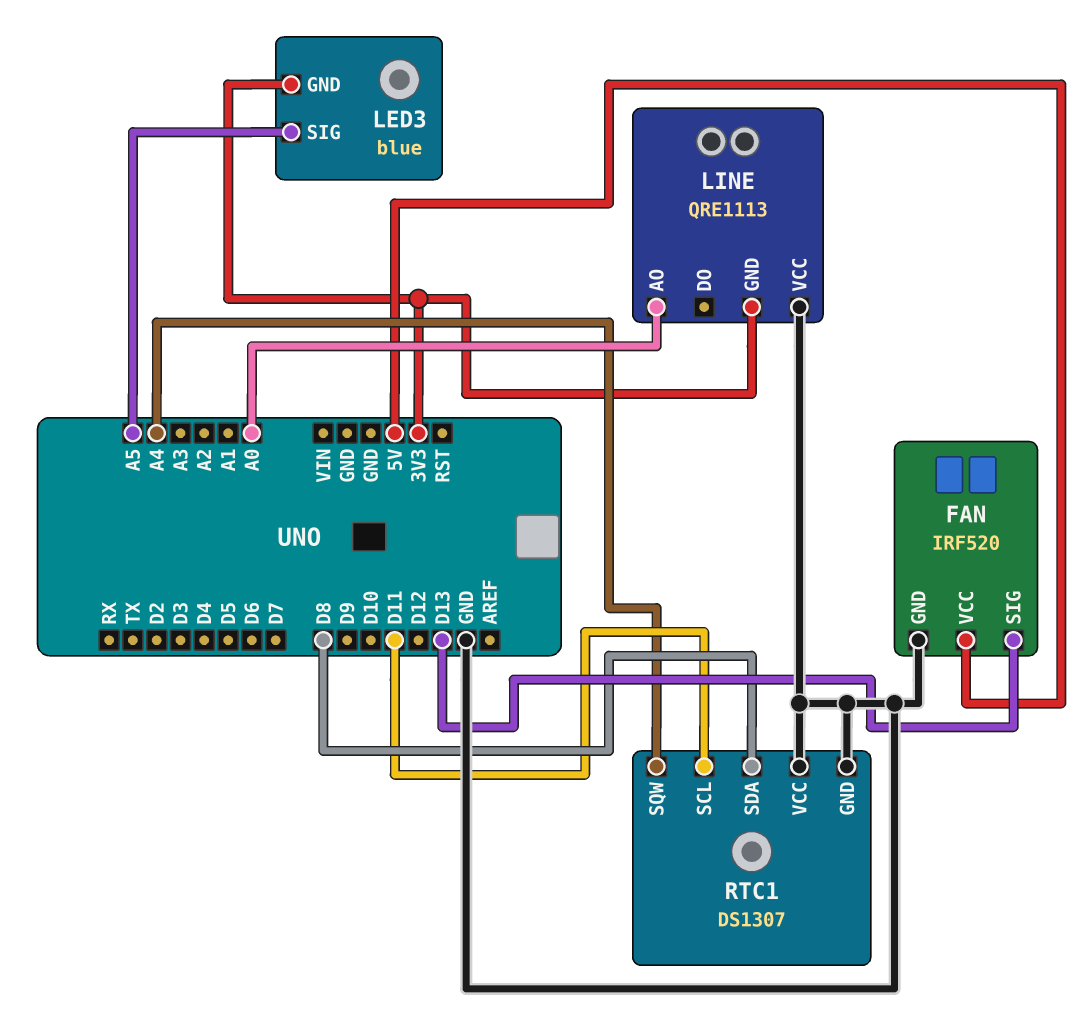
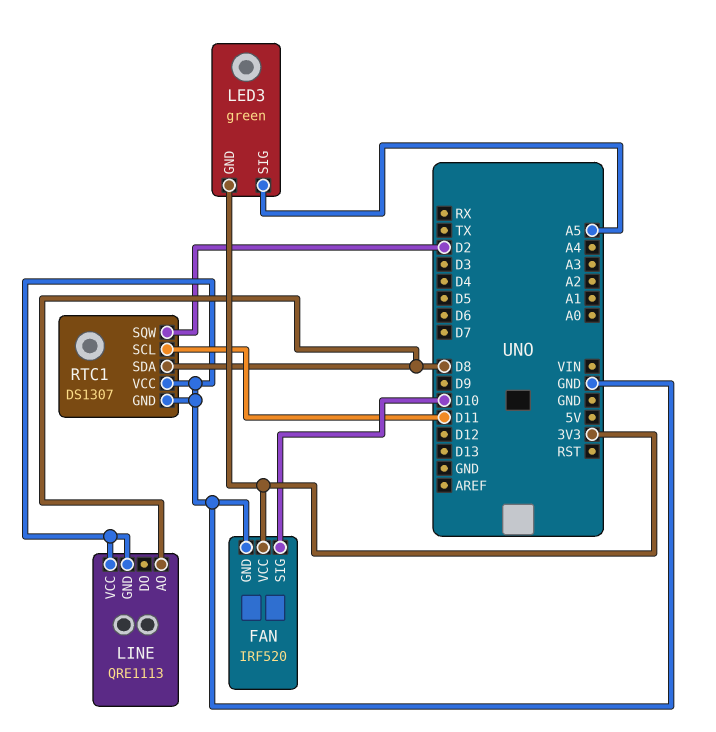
FAN pin SIG: D13 -> D10
FAN pin VCC: 5V -> 3V3
LED3: blue -> green
LINE pin AO: A0 -> D8
LINE pin GND: 3V3 -> GND
RTC1 pin SQW: A4 -> D2

